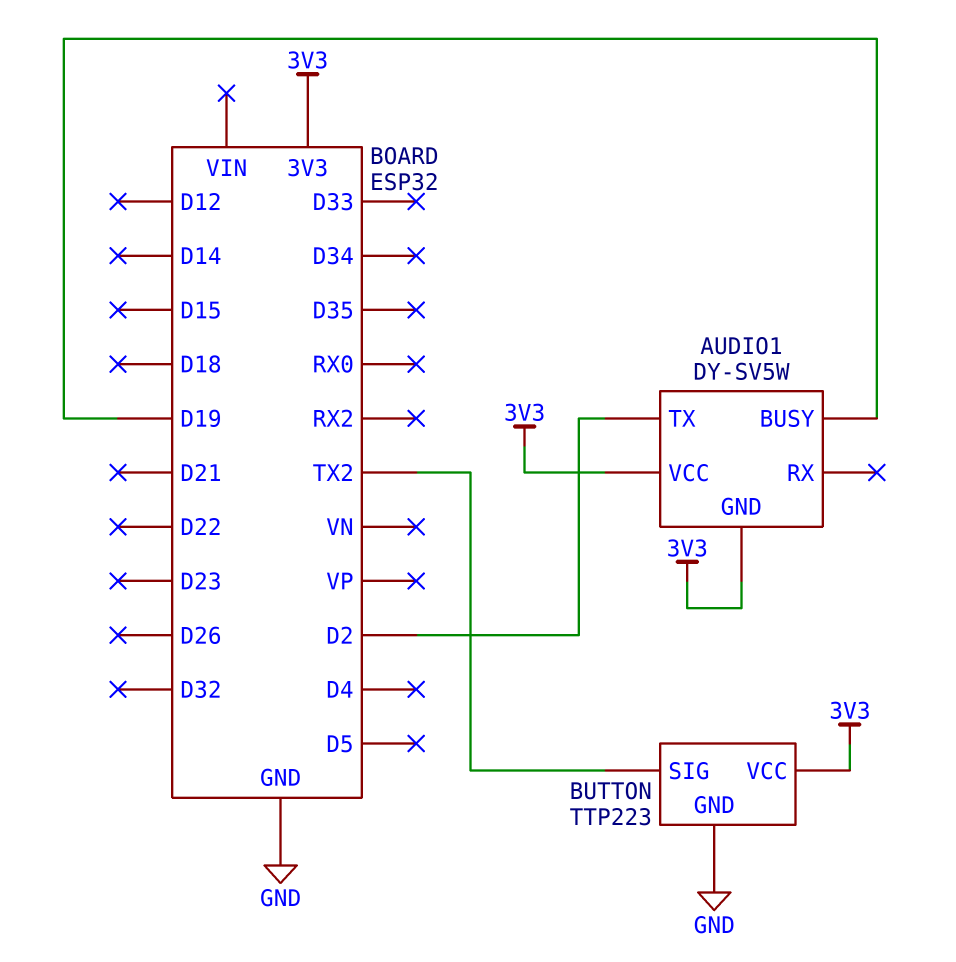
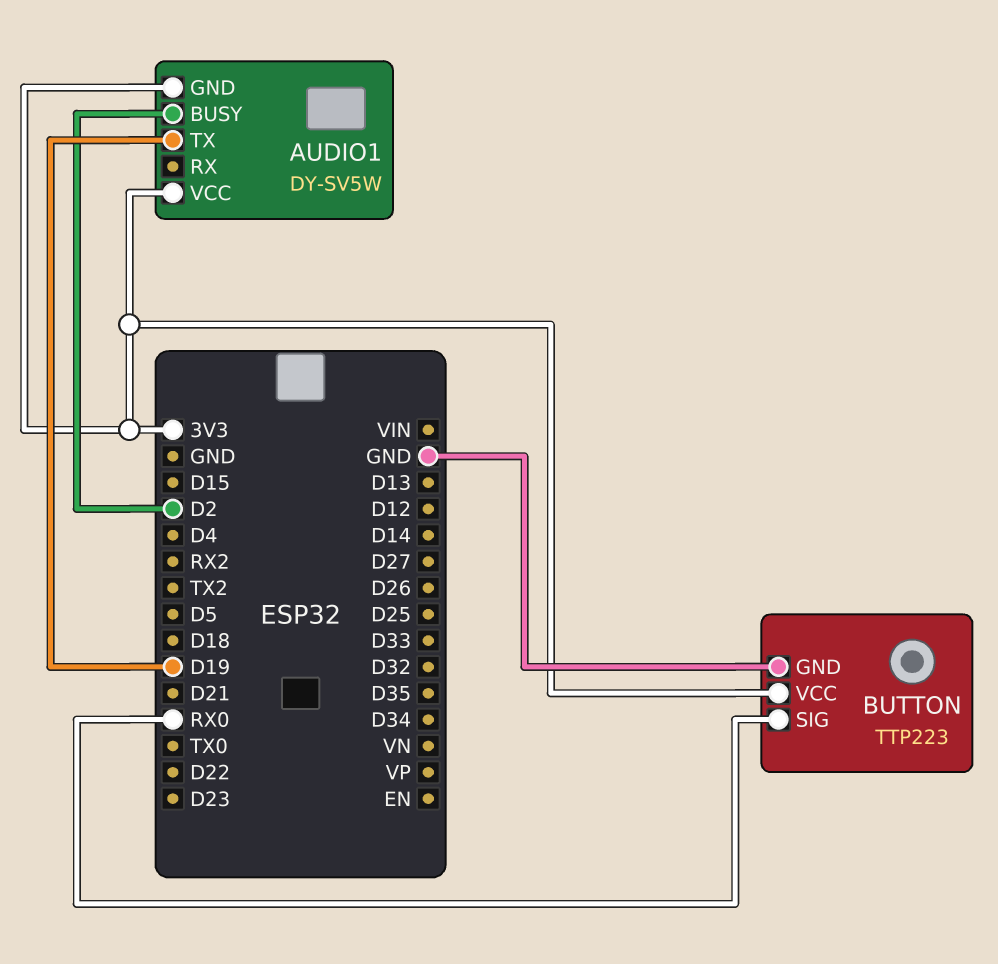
AUDIO1 pin BUSY: D19 -> D2
AUDIO1 pin TX: D2 -> D19
BUTTON pin SIG: TX2 -> RX0

